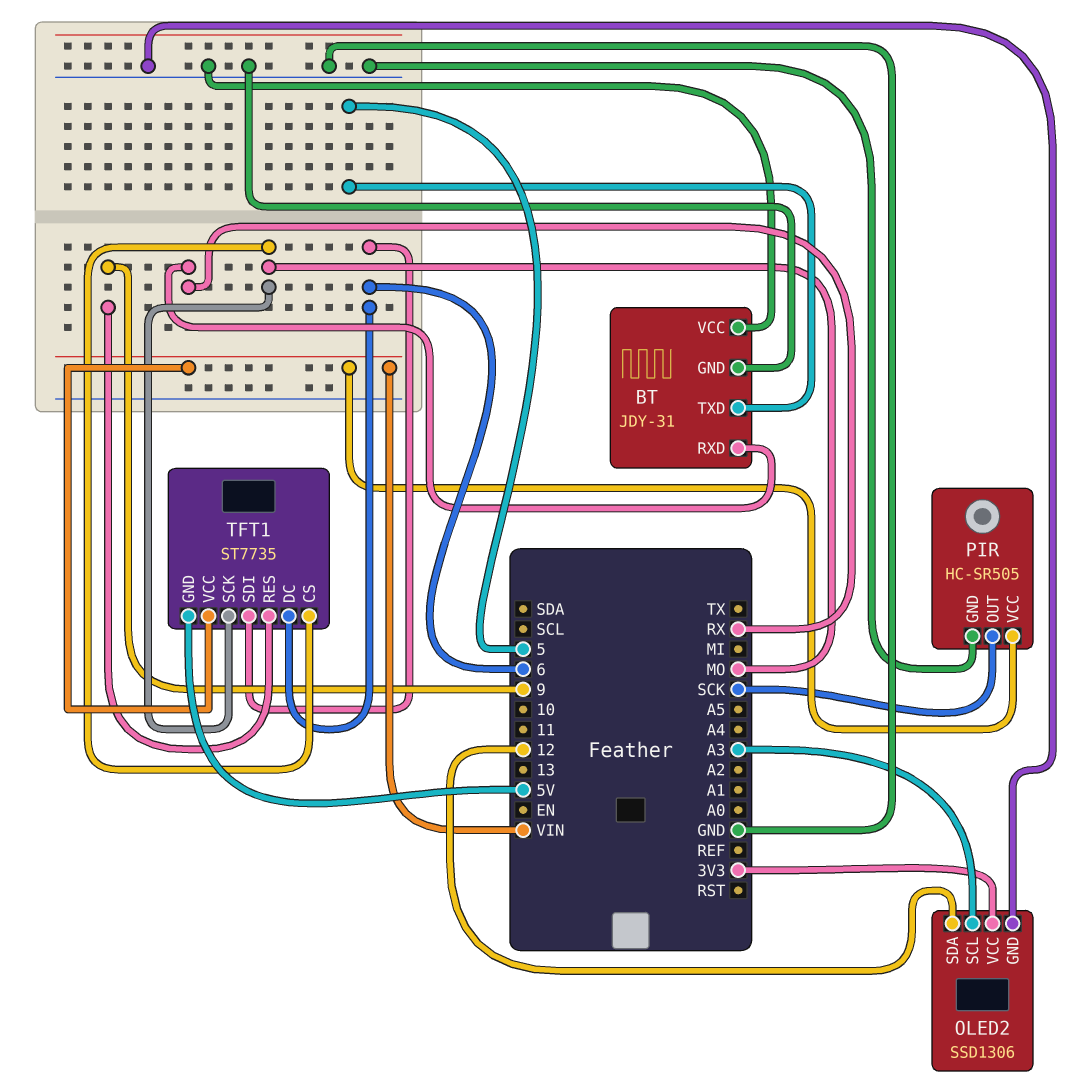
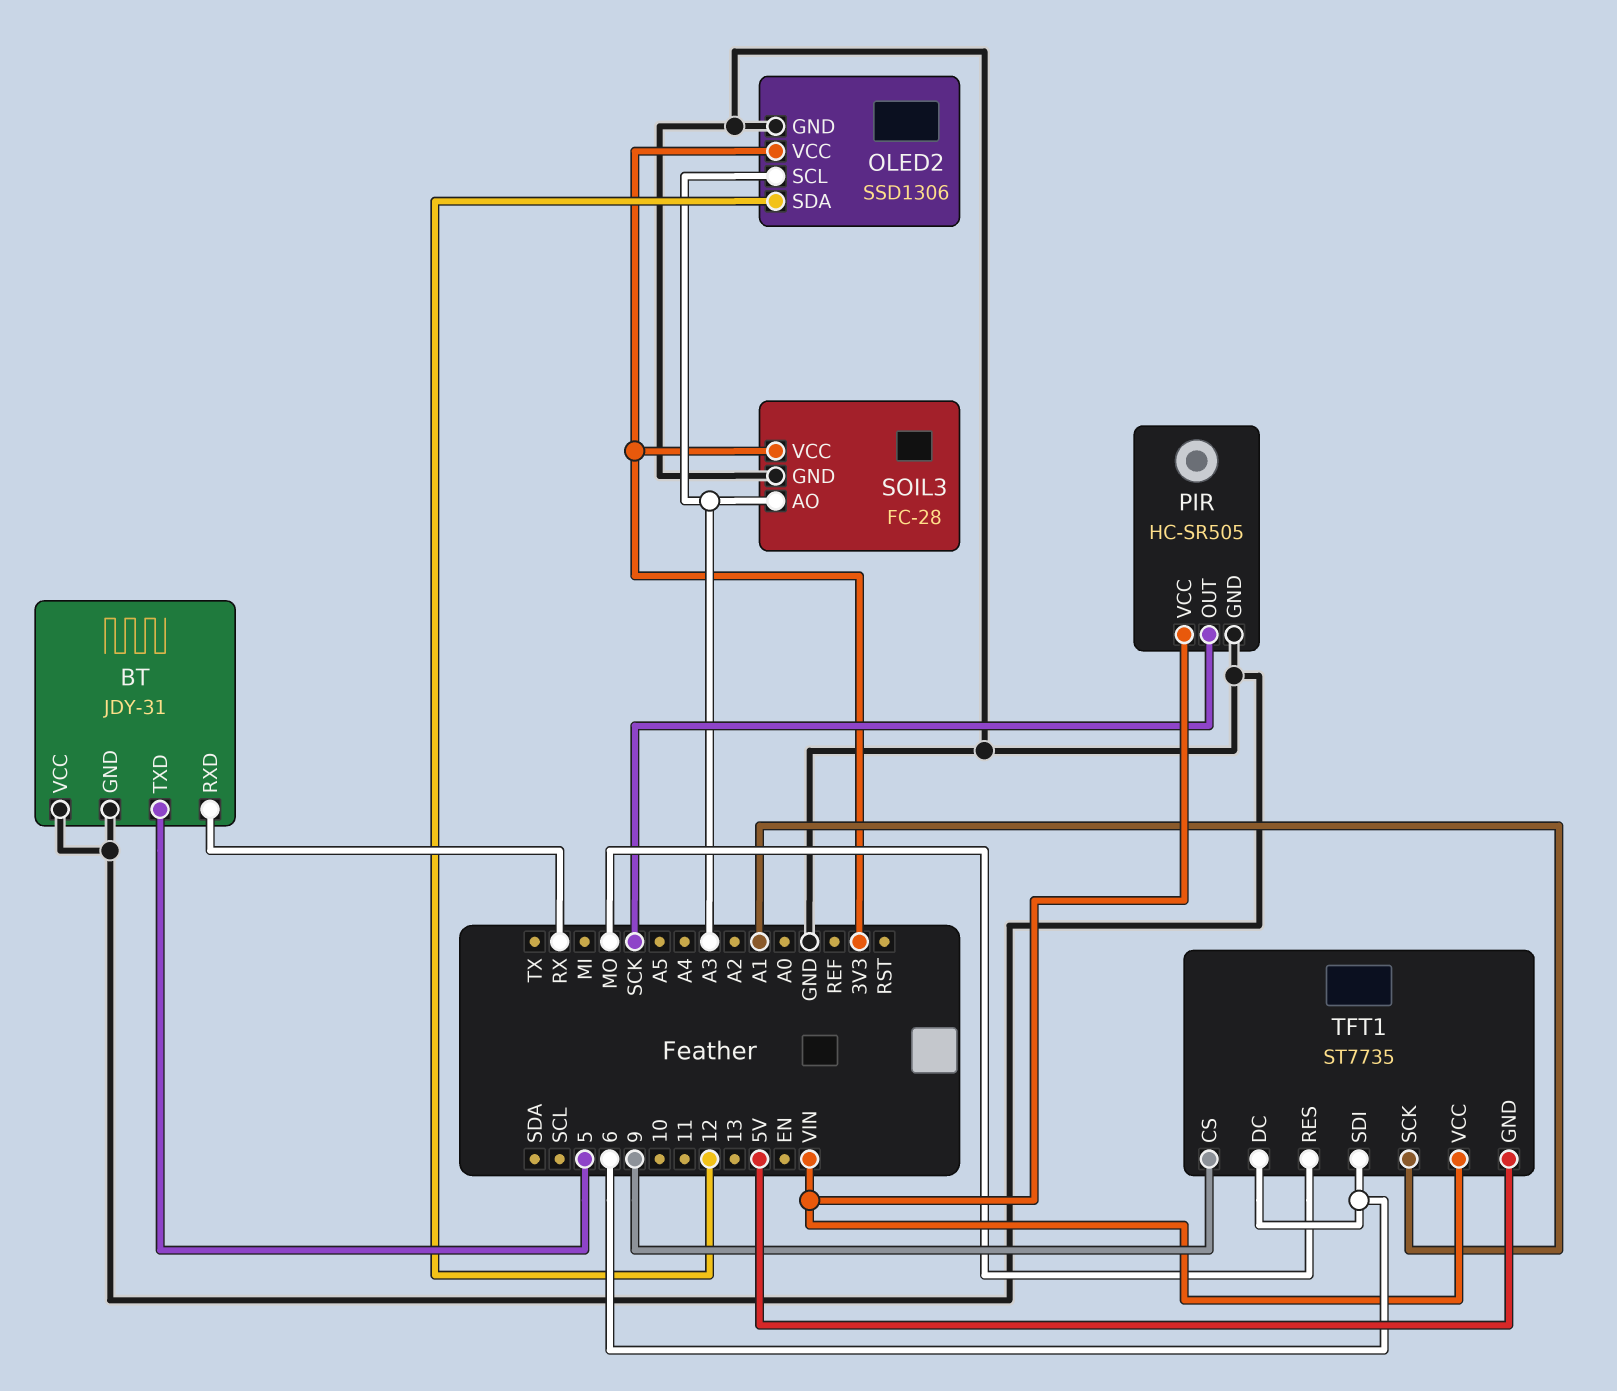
SOIL3: none -> FC-28
SOIL3 pin AO: none -> A3
SOIL3 pin GND: none -> GND
SOIL3 pin VCC: none -> 3V3
TFT1 pin CS: MO -> 9
TFT1 pin RES: 9 -> MO
TFT1 pin SCK: MO -> A1

